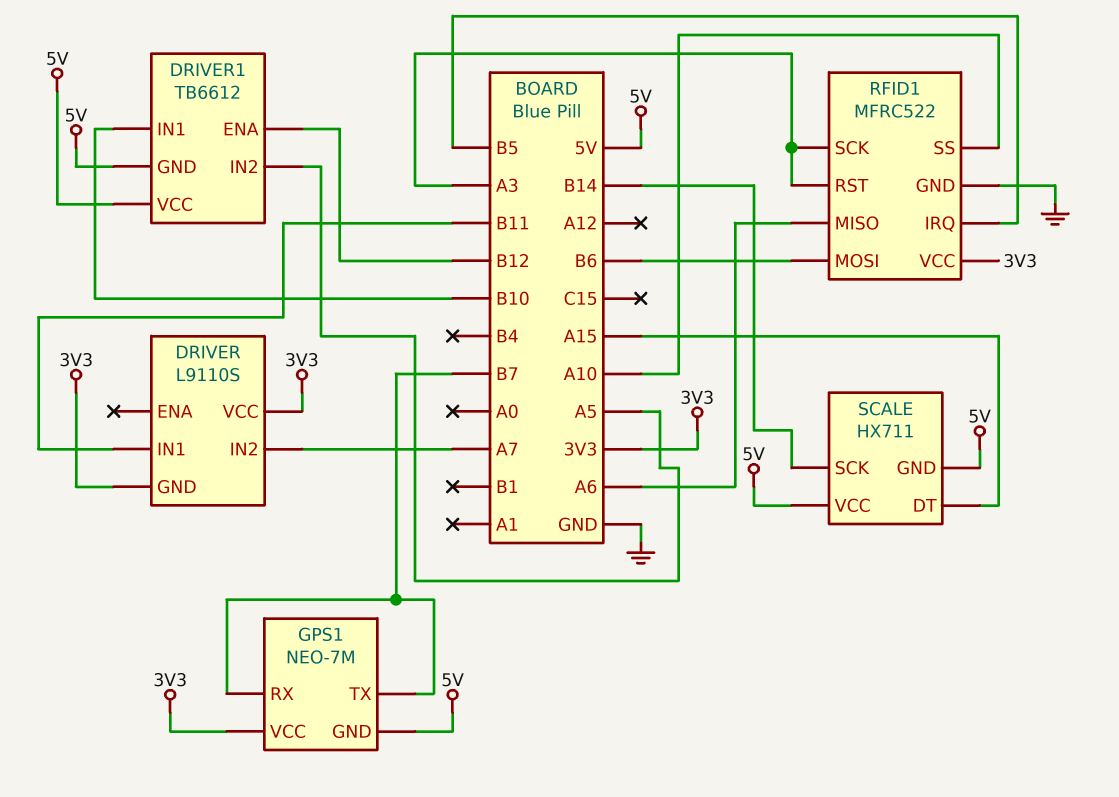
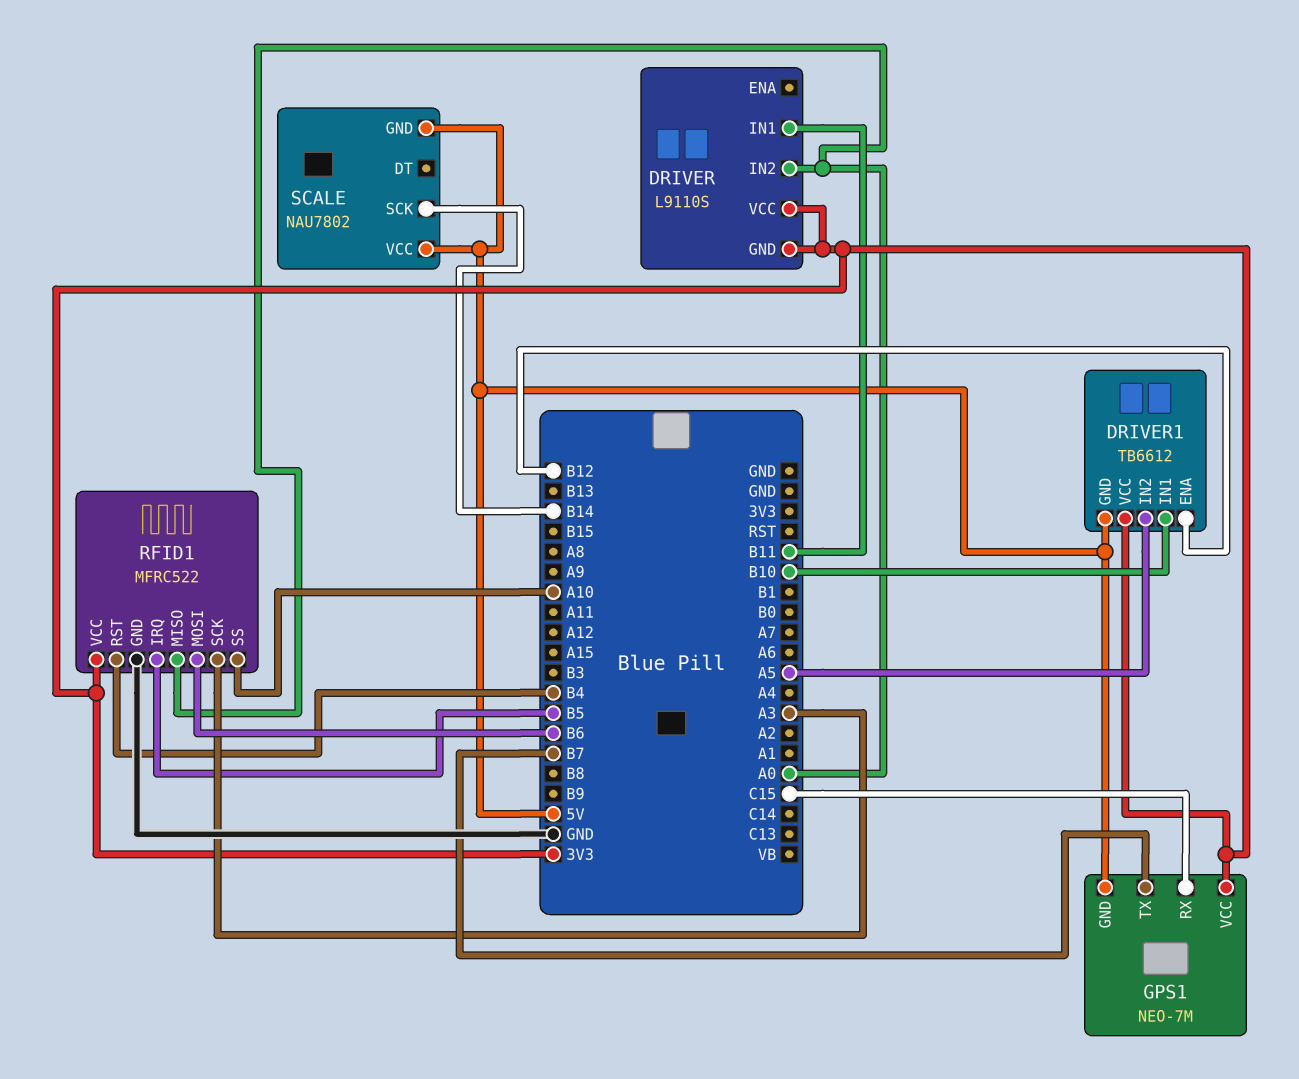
DRIVER pin IN2: A7 -> A0
DRIVER1 pin VCC: 5V -> 3V3
GPS1 pin RX: B7 -> C15
RFID1 pin MISO: A6 -> A0
RFID1 pin RST: A3 -> B4
SCALE: HX711 -> NAU7802
SCALE pin DT: A15 -> none

